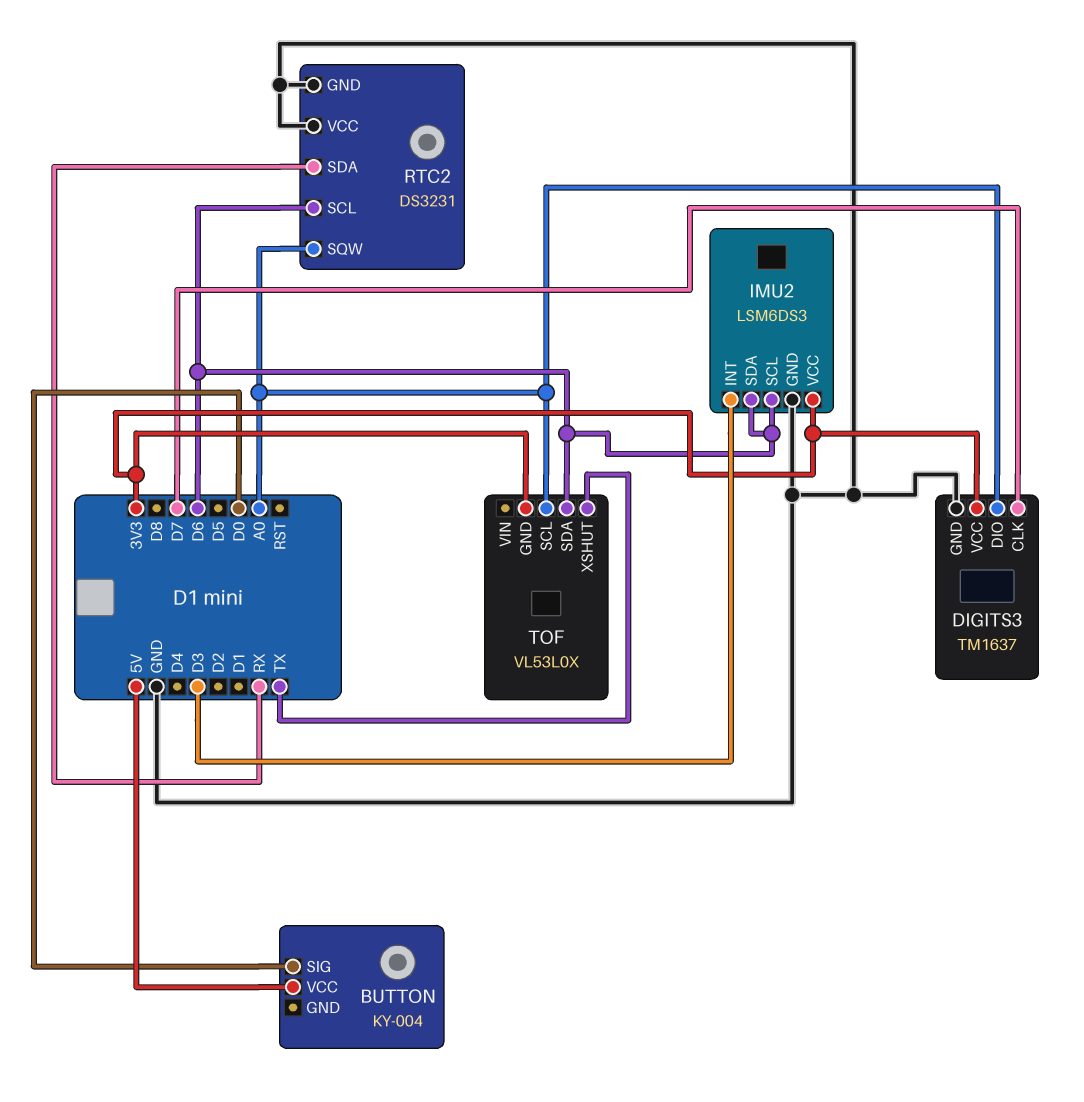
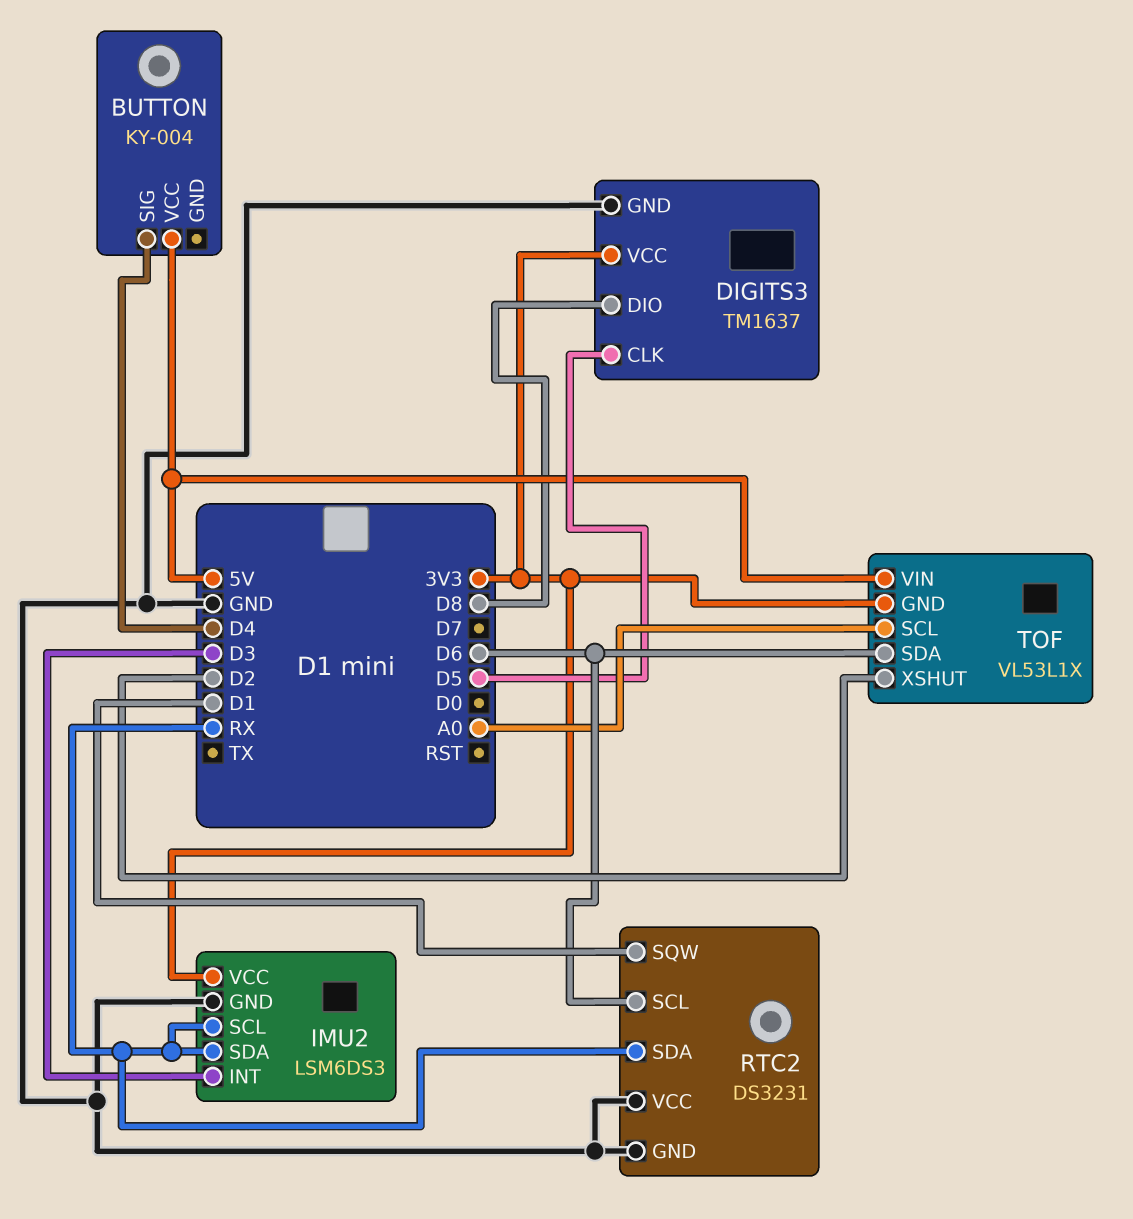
BUTTON pin SIG: D0 -> D4
DIGITS3 pin CLK: D7 -> D5
DIGITS3 pin DIO: A0 -> D8
IMU2 pin SCL: D6 -> RX
IMU2 pin SDA: D6 -> RX
RTC2 pin SQW: A0 -> D1
TOF: VL53L0X -> VL53L1X
TOF pin VIN: none -> 5V
TOF pin XSHUT: TX -> D2

